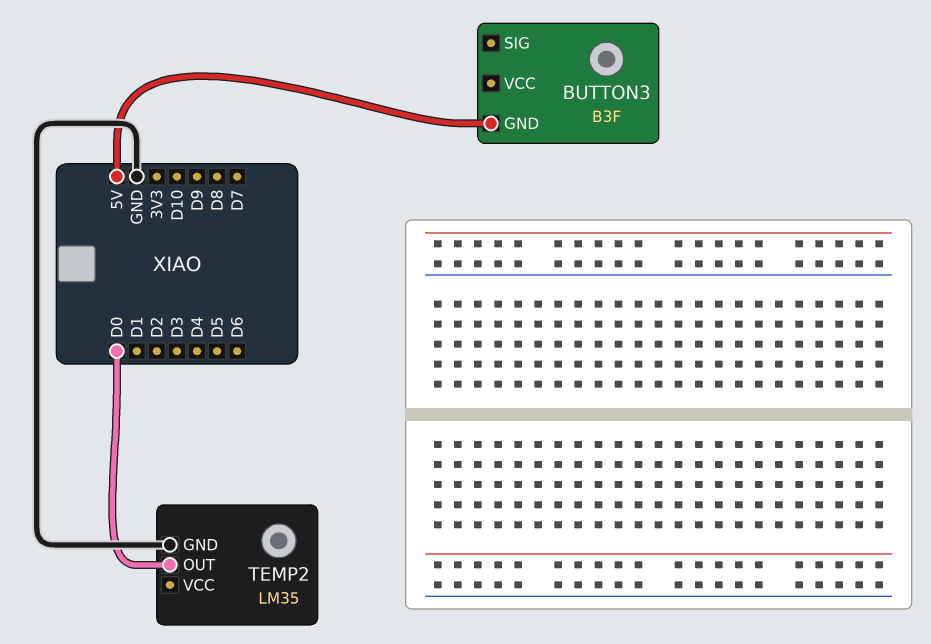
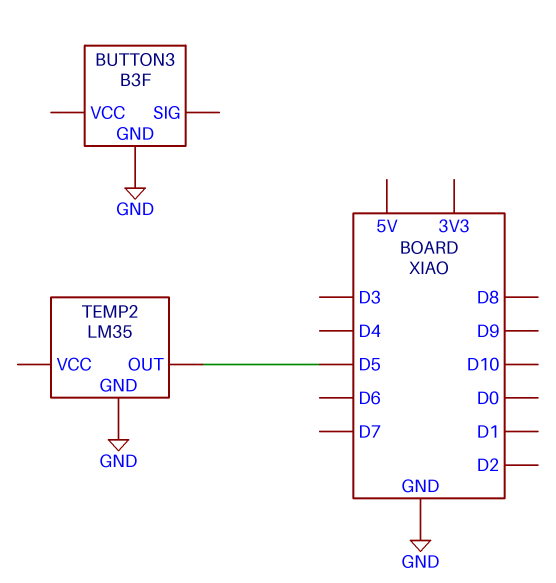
BUTTON3 pin GND: 5V -> GND
TEMP2 pin OUT: D0 -> D5

